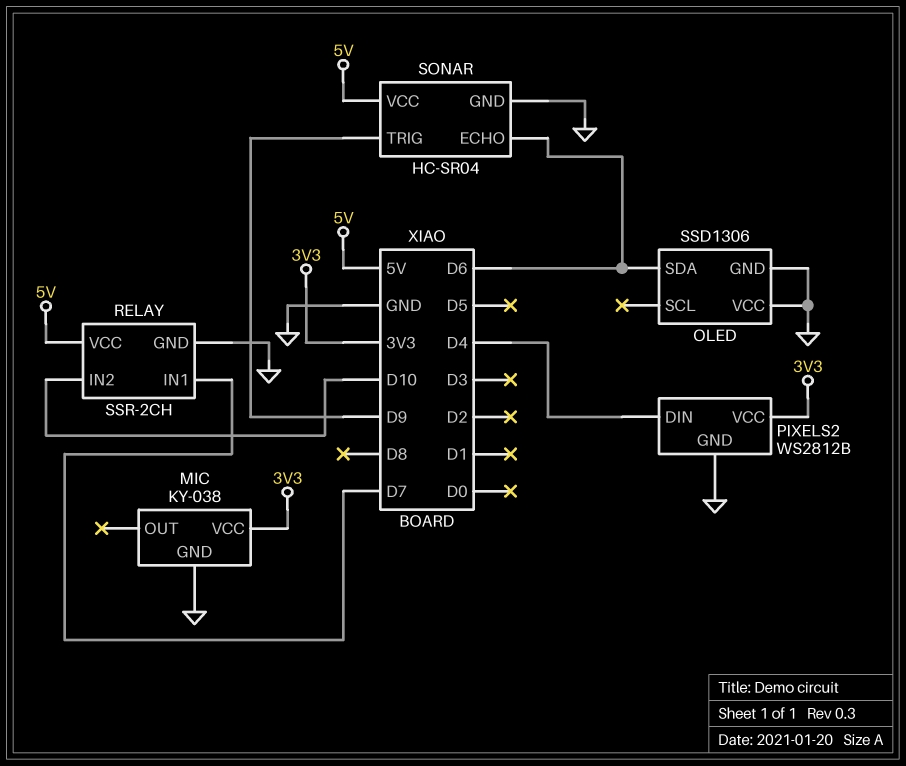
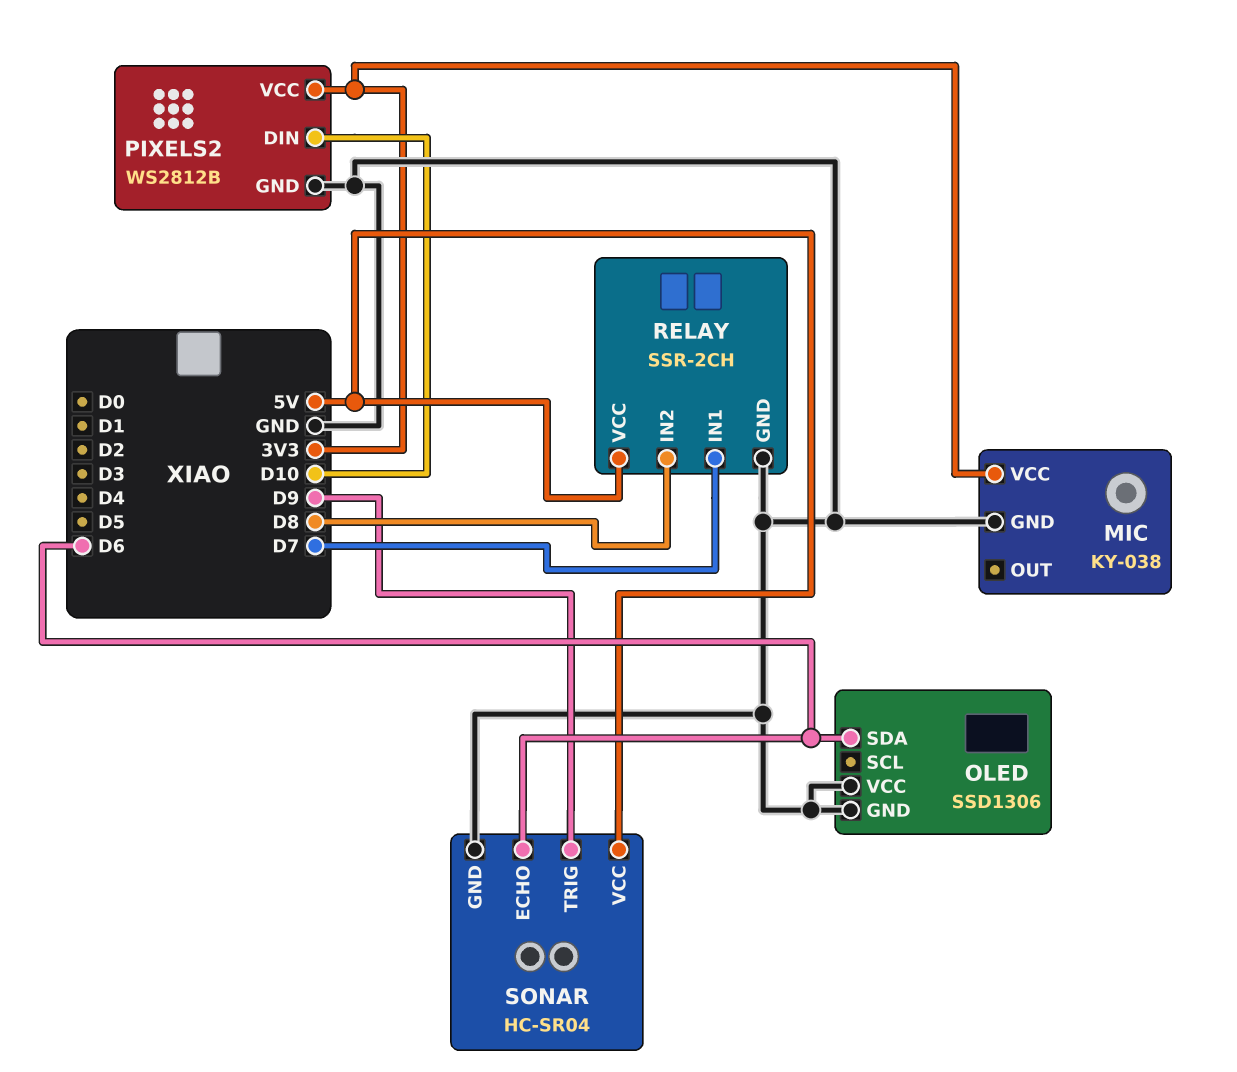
PIXELS2 pin DIN: D4 -> D10
RELAY pin IN2: D10 -> D8

